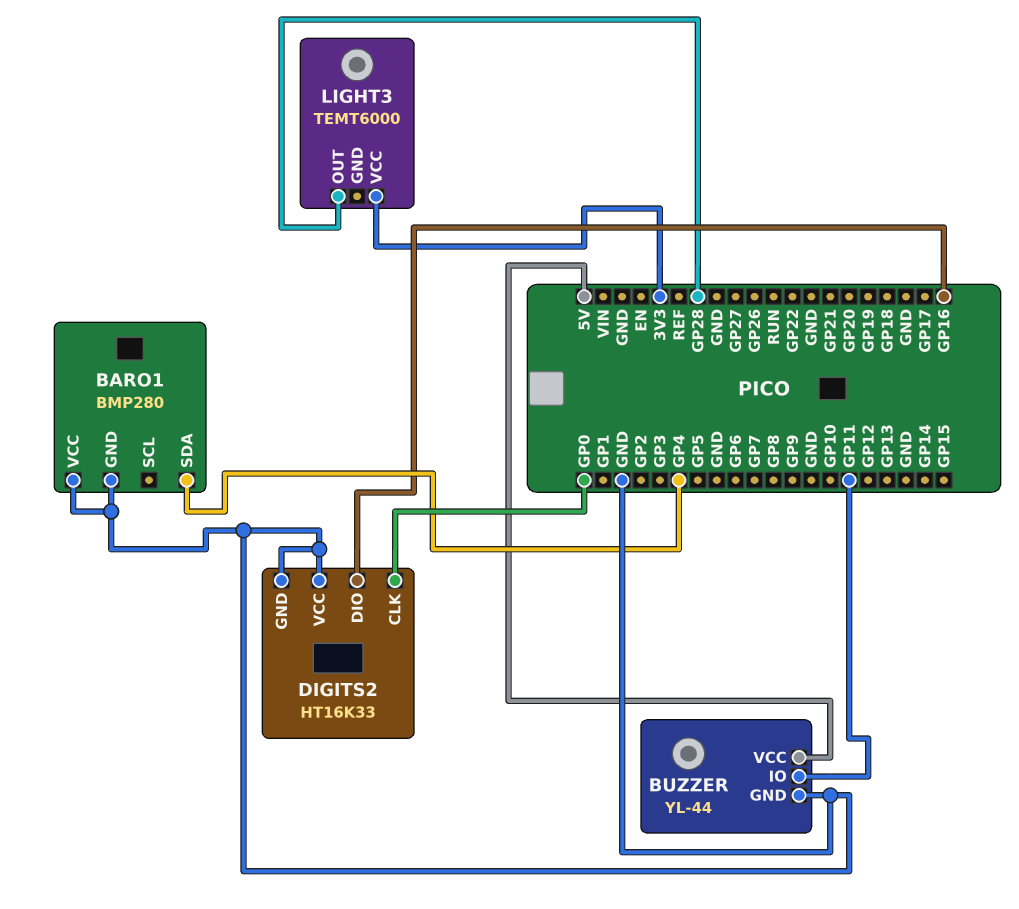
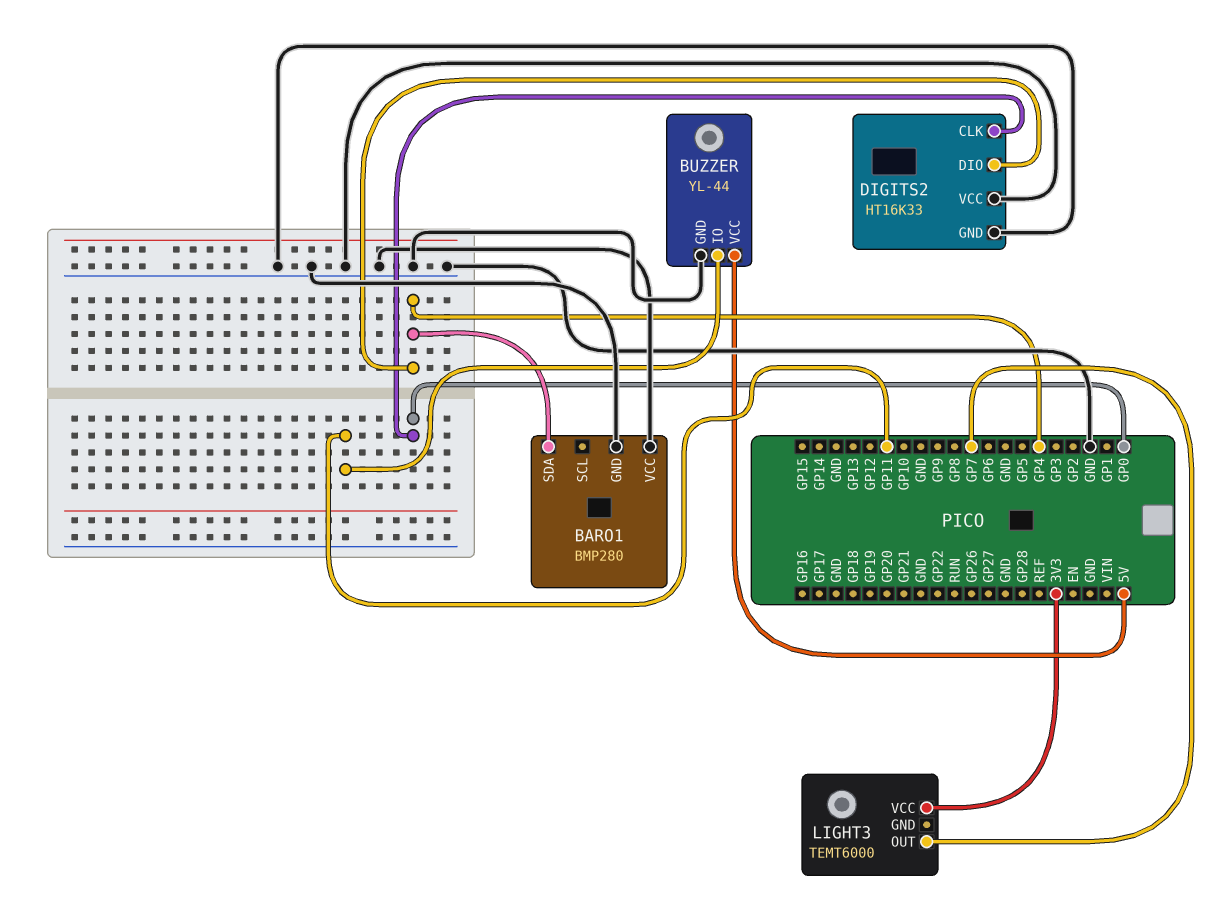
DIGITS2 pin DIO: GP16 -> GP4
LIGHT3 pin OUT: GP28 -> GP7

